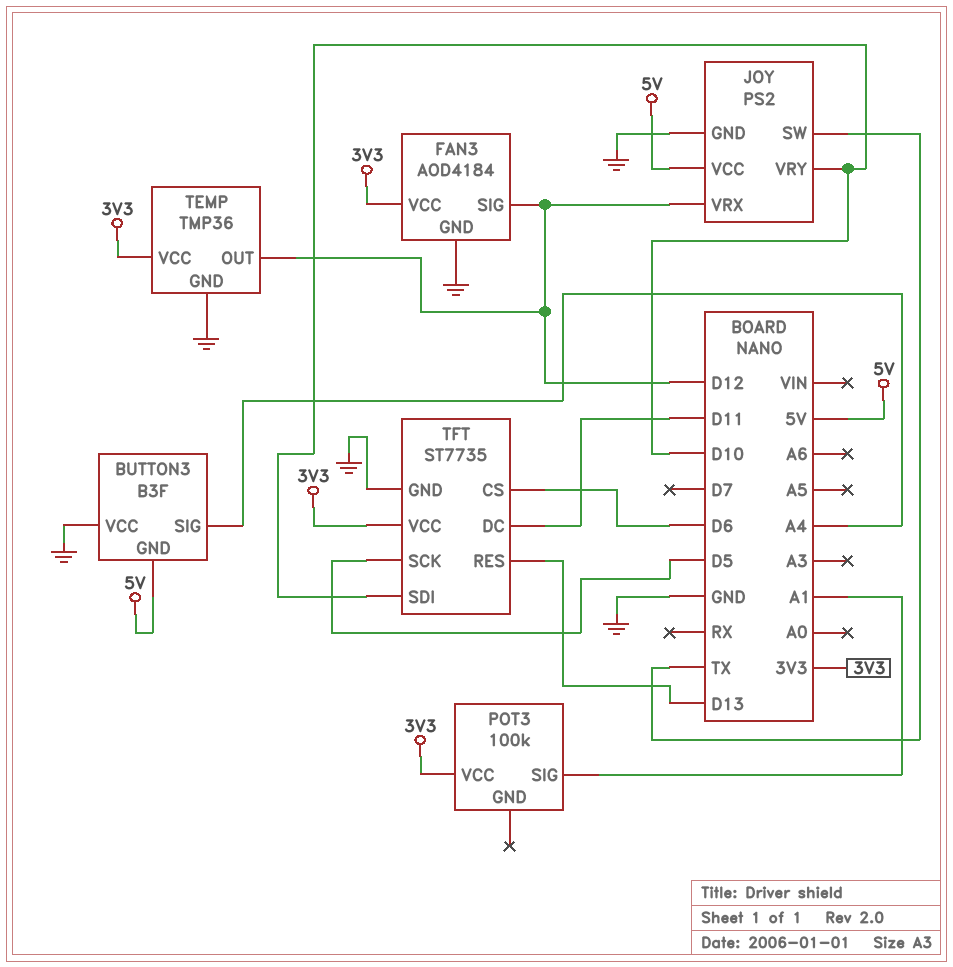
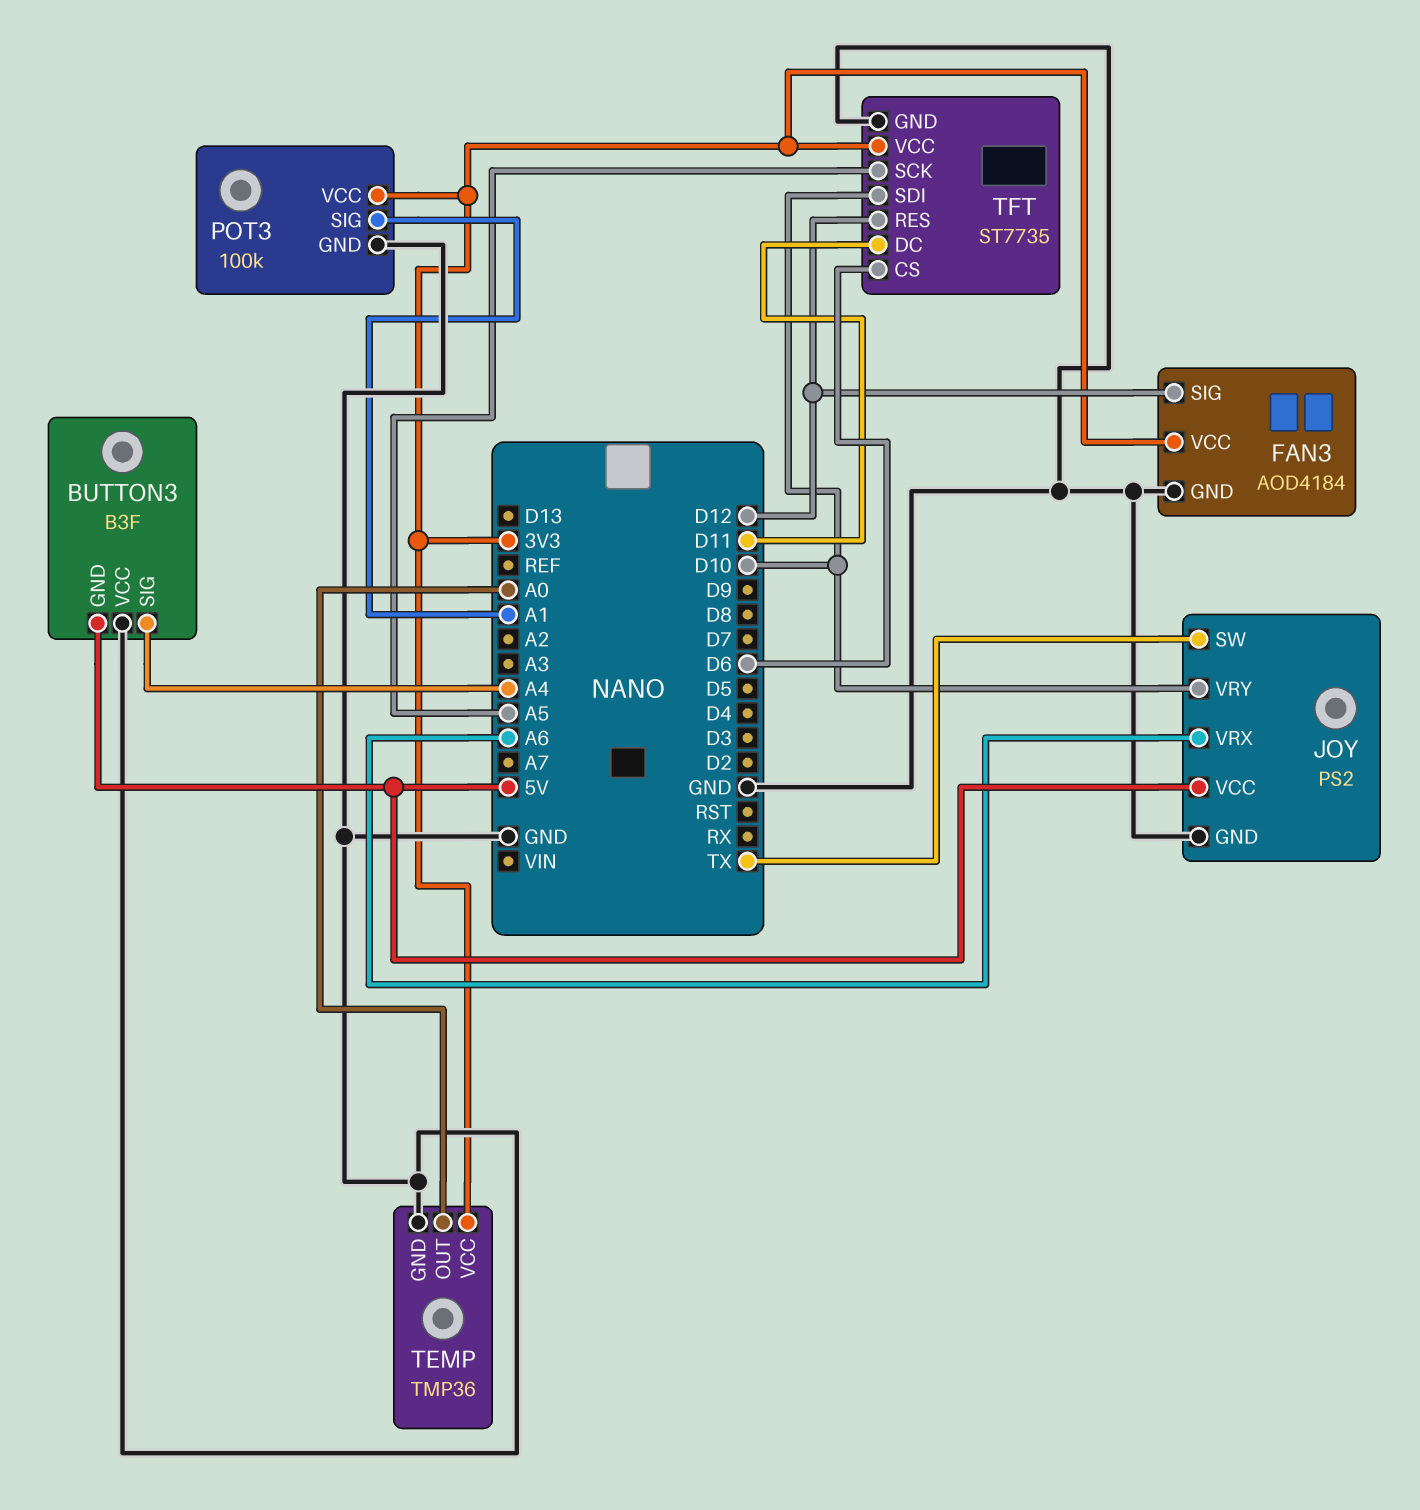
JOY pin VRX: D12 -> A6
POT3 pin GND: none -> GND
TEMP pin OUT: D12 -> A0
TFT pin RES: D13 -> D12
TFT pin SCK: D5 -> A5

